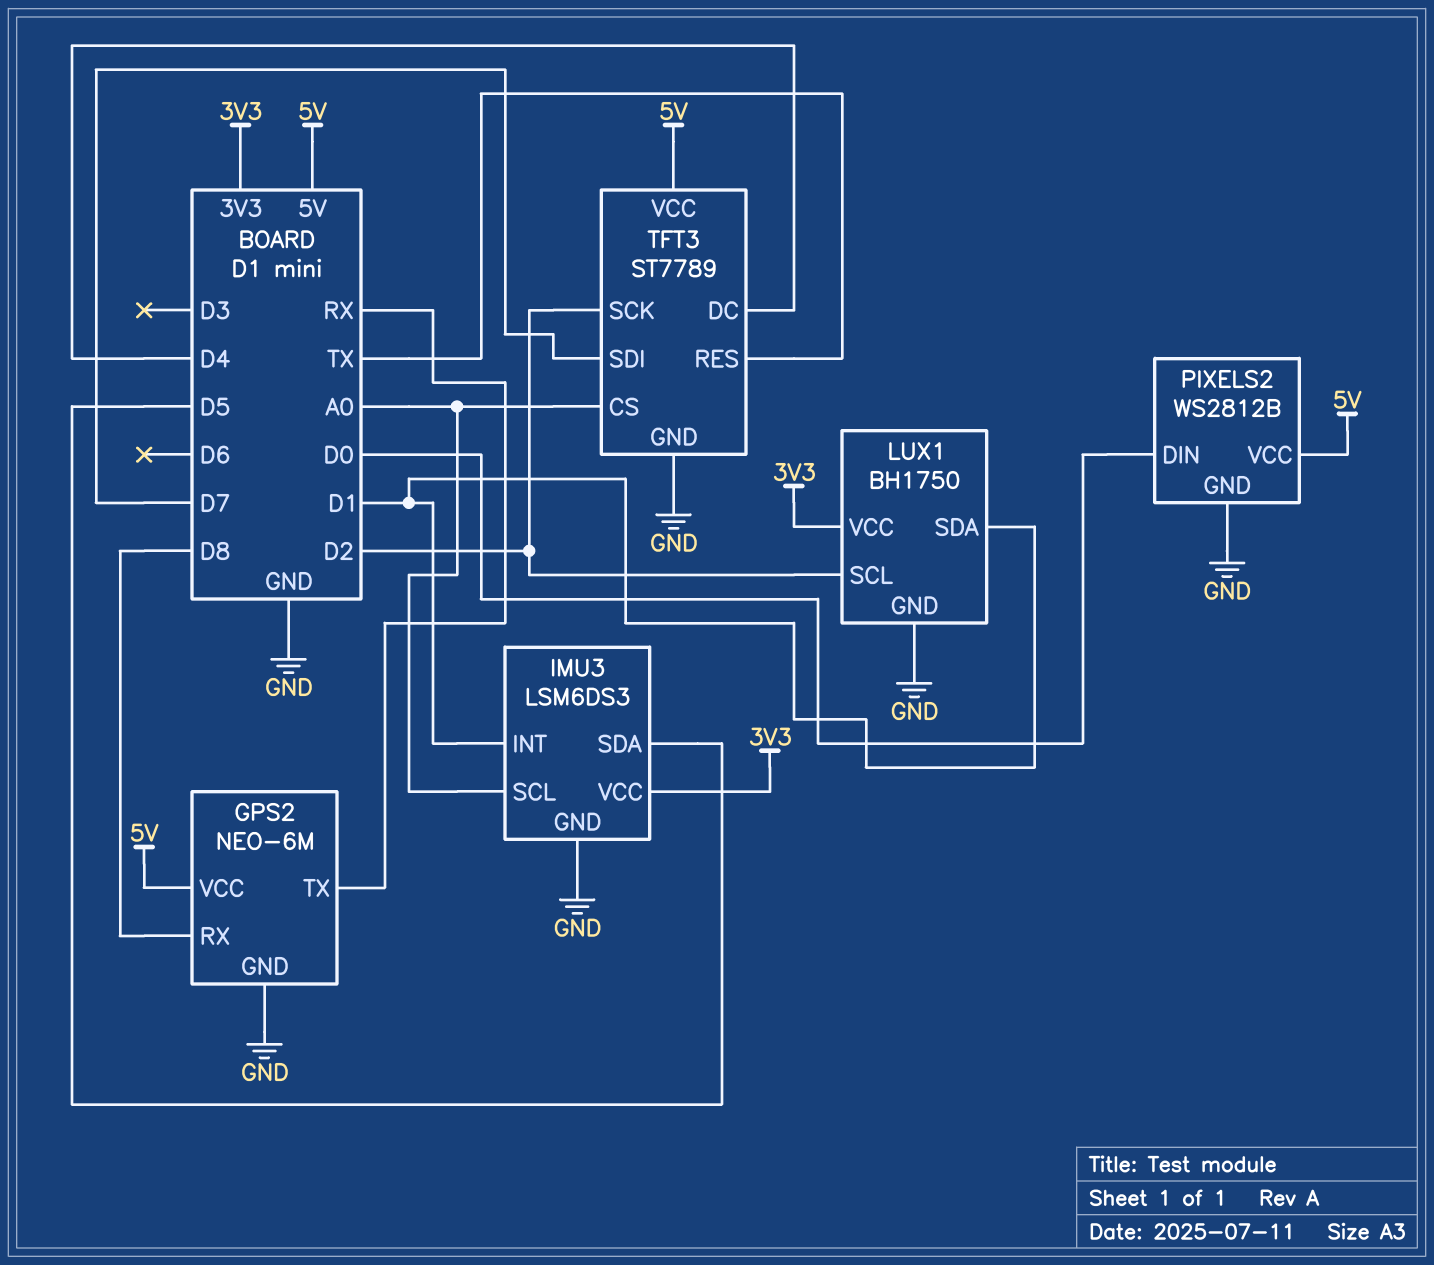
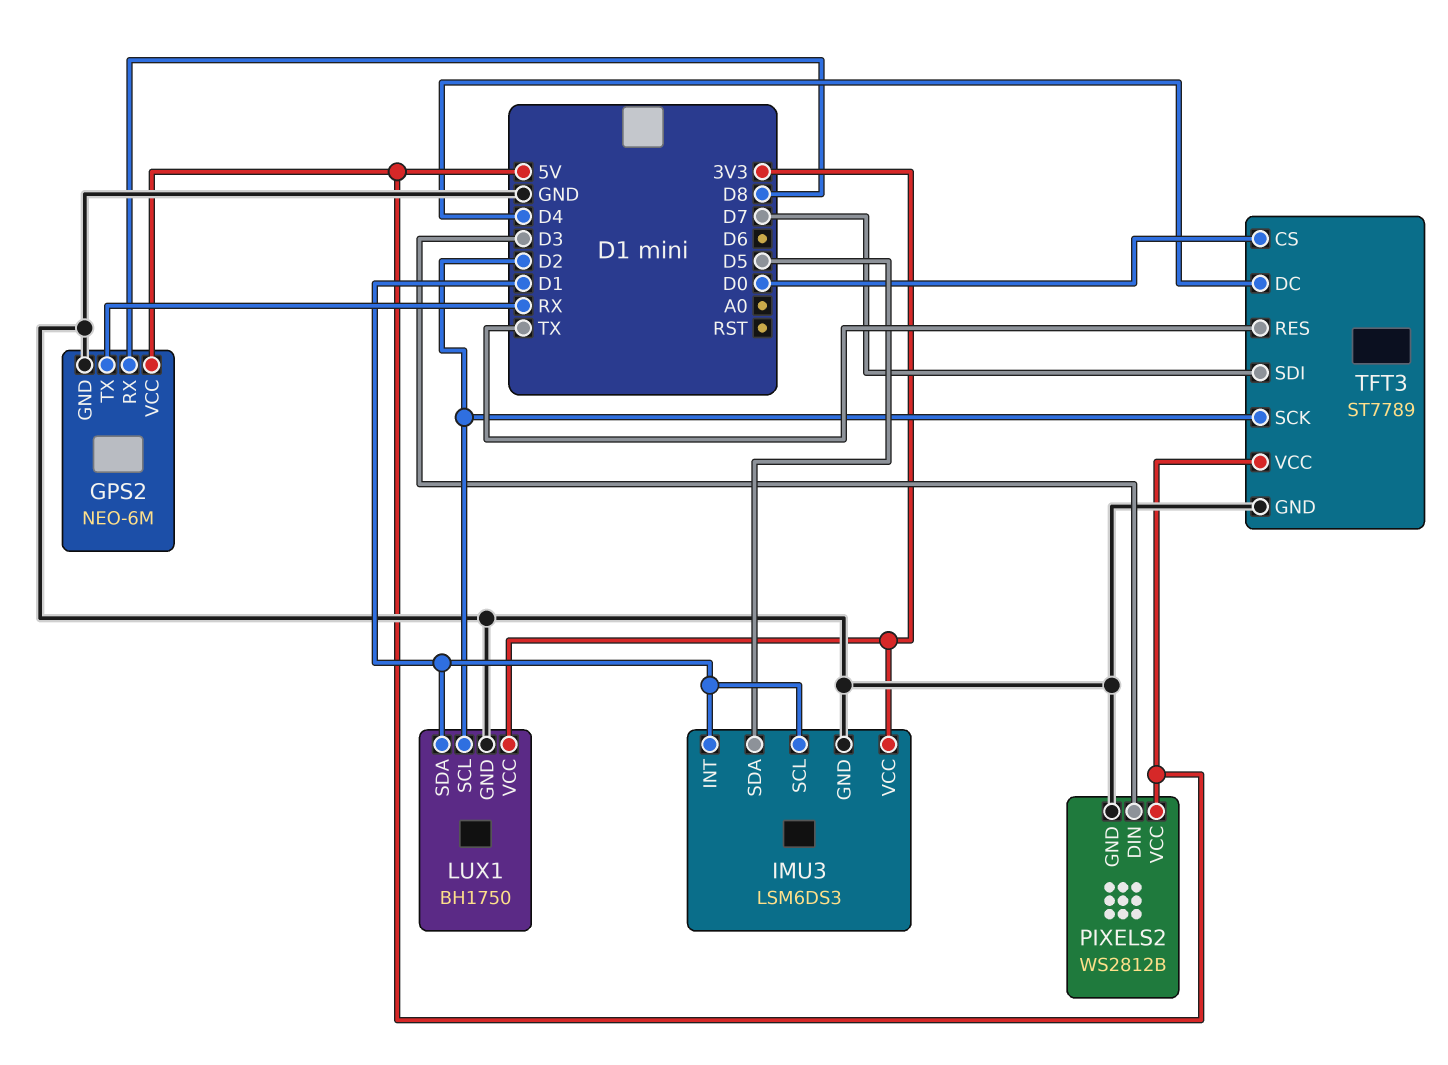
IMU3 pin SCL: A0 -> D1
PIXELS2 pin DIN: D0 -> D3
TFT3 pin CS: A0 -> D0

